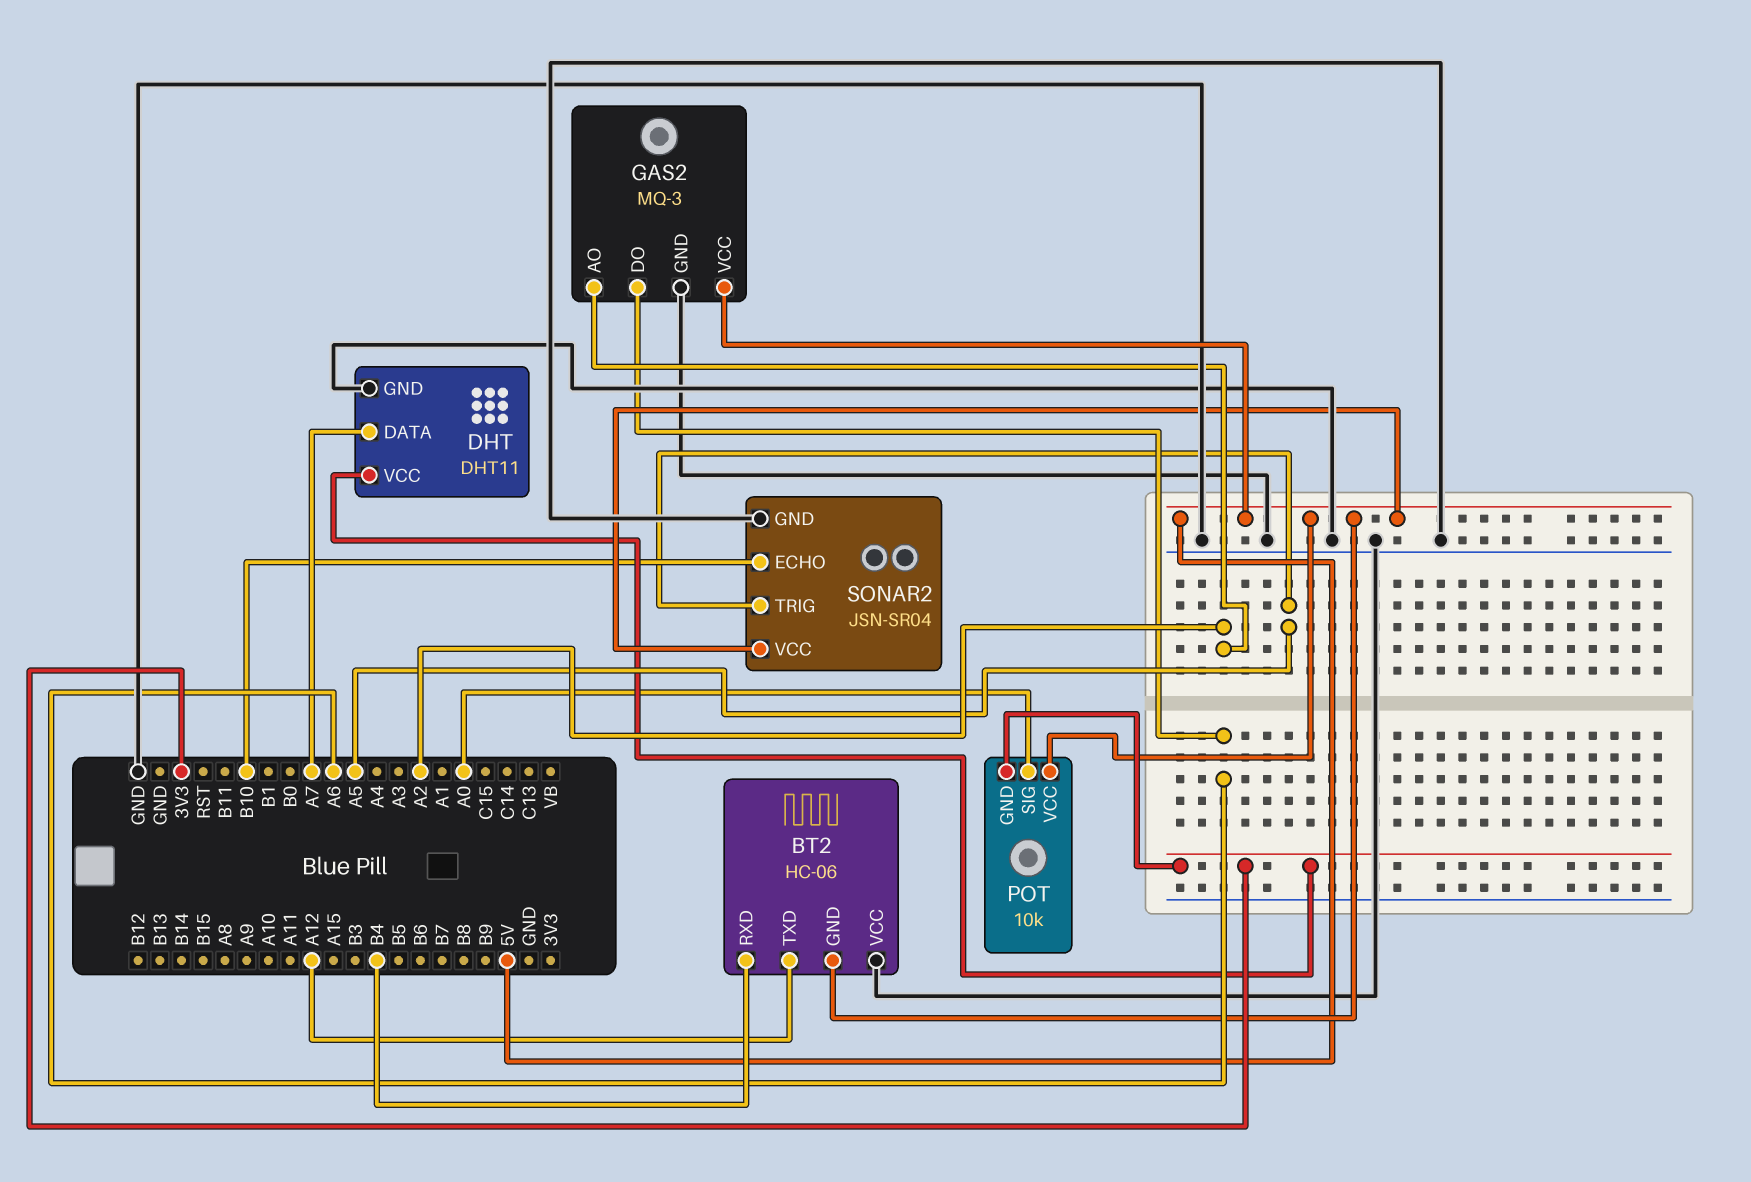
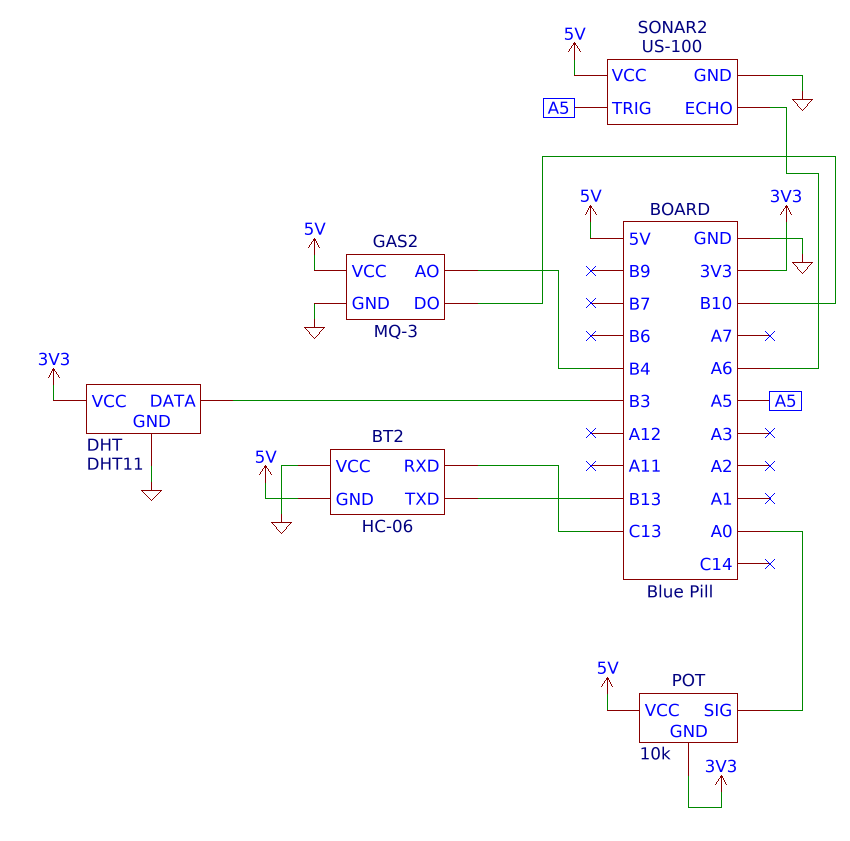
BT2 pin RXD: B4 -> C13
BT2 pin TXD: A12 -> B13
DHT pin DATA: A7 -> B3
GAS2 pin AO: A2 -> B4
GAS2 pin DO: A6 -> B10
SONAR2: JSN-SR04 -> US-100
SONAR2 pin ECHO: B10 -> A6

